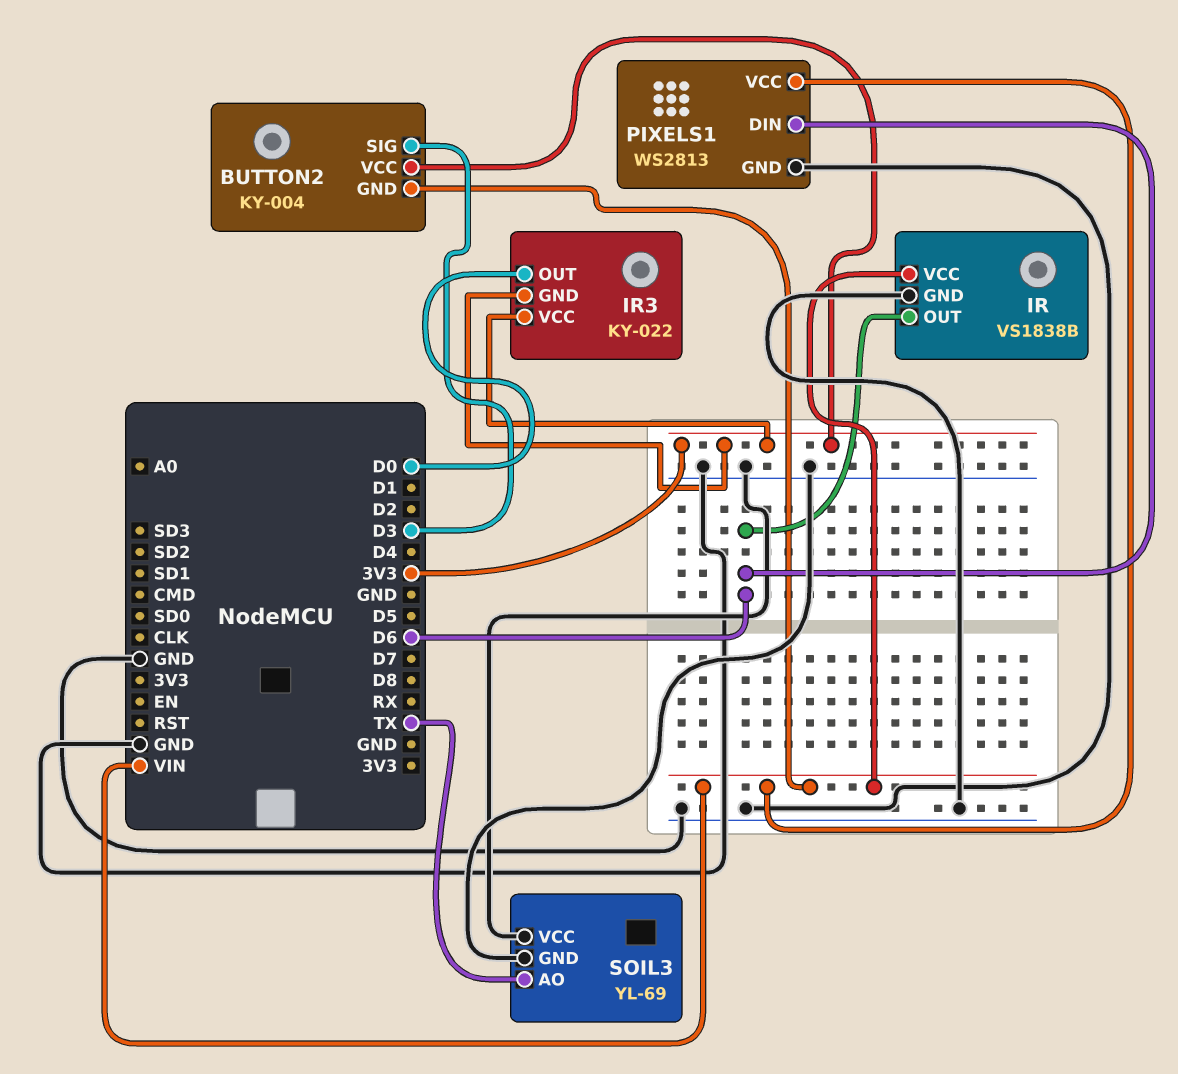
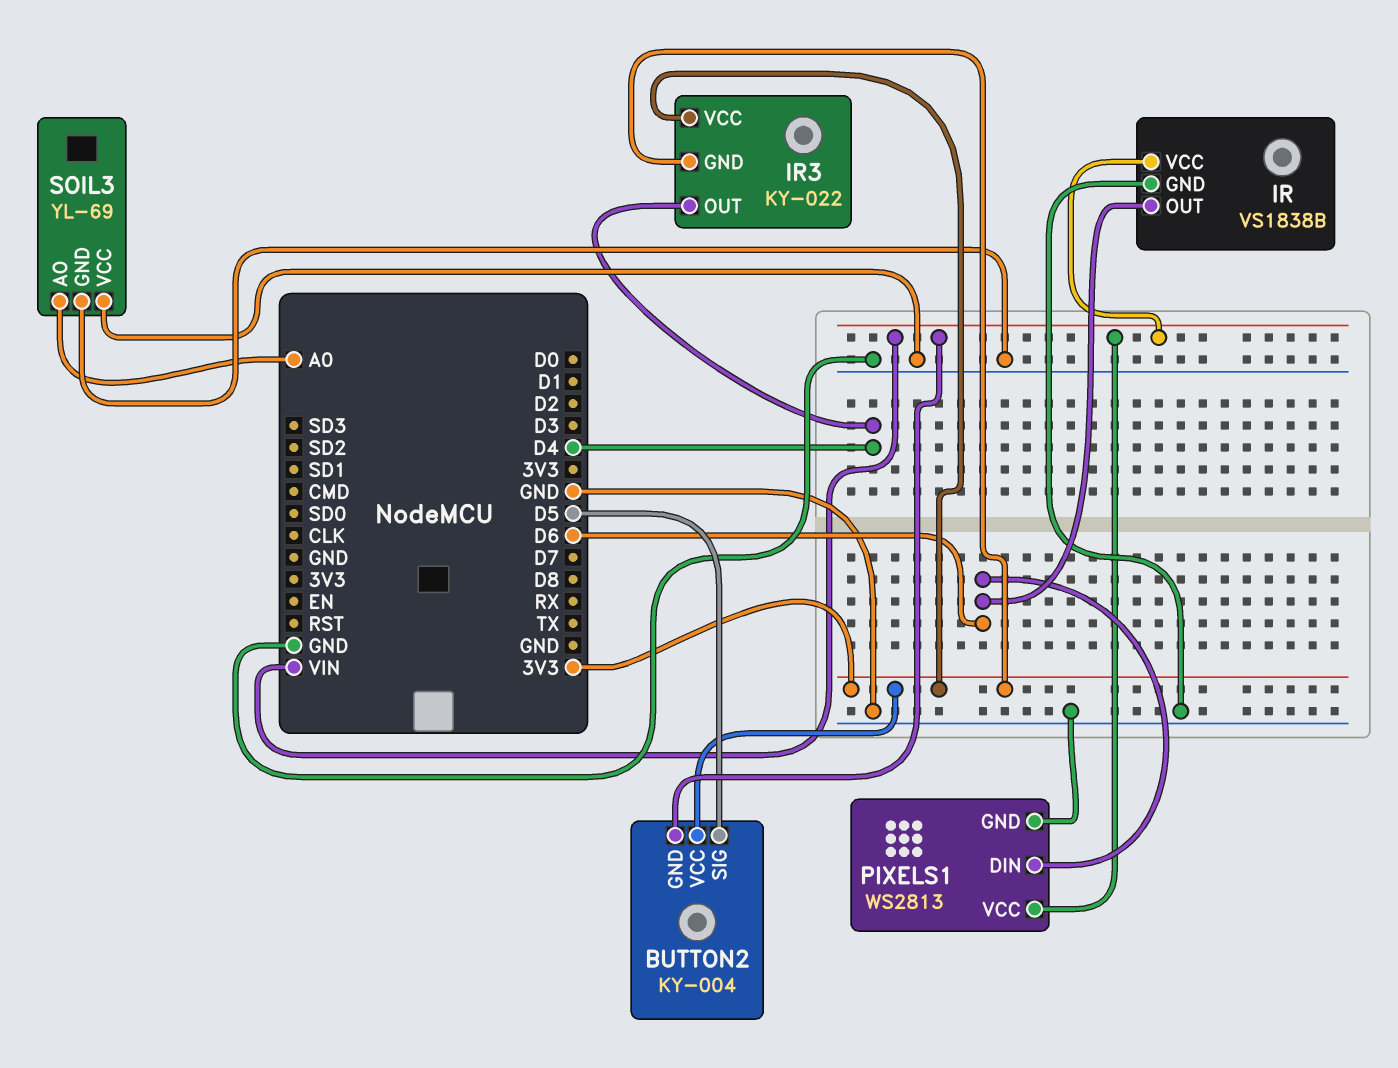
BUTTON2 pin SIG: D3 -> D5
IR3 pin OUT: D0 -> D4
SOIL3 pin AO: TX -> A0

